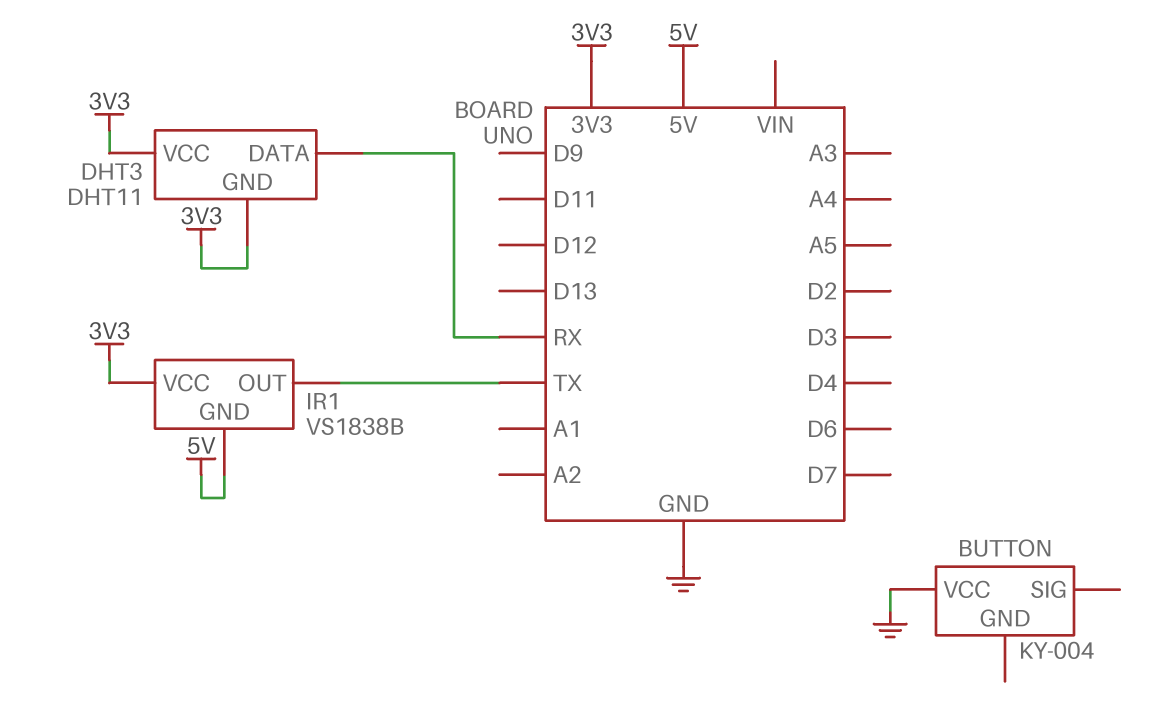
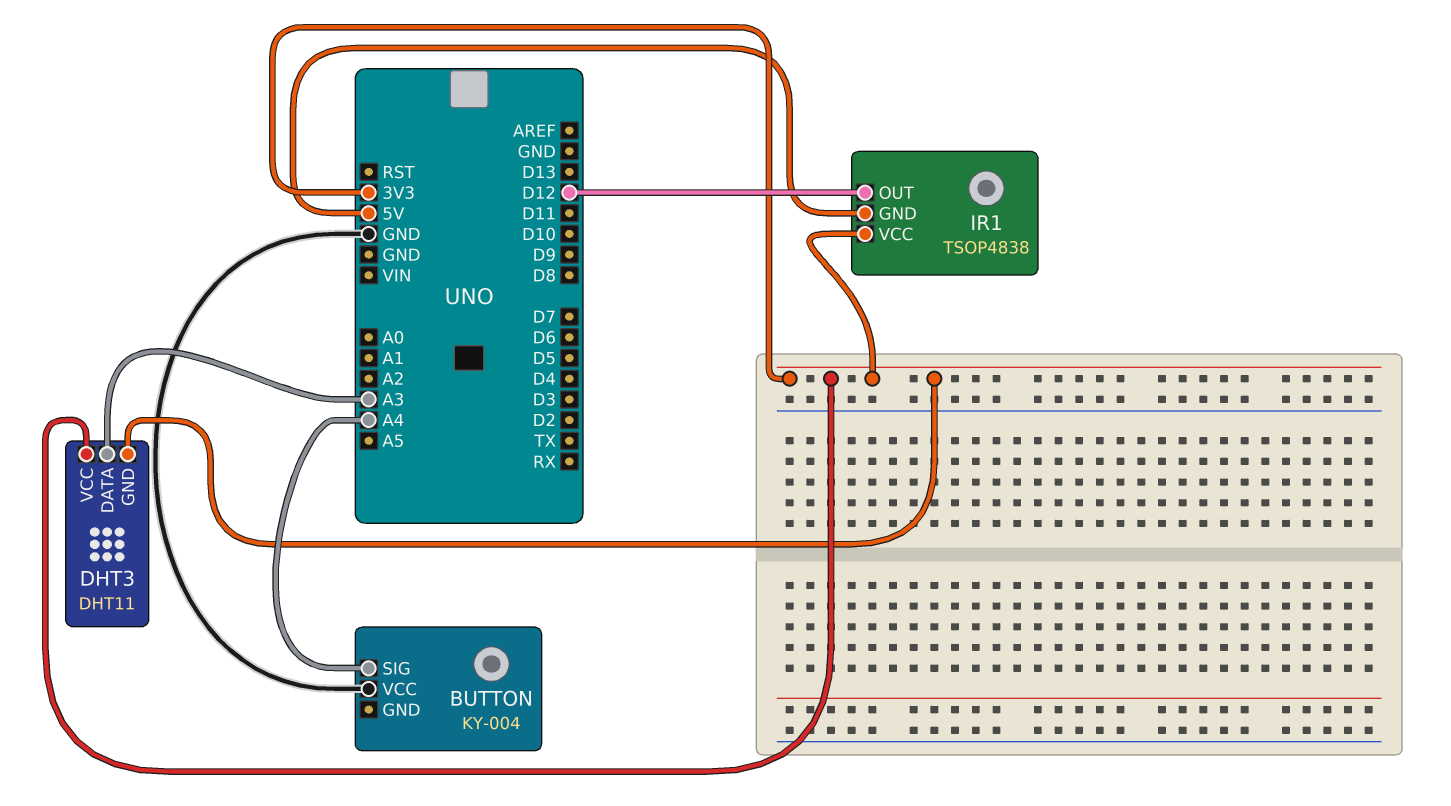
BUTTON pin SIG: none -> A4
DHT3 pin DATA: RX -> A3
IR1: VS1838B -> TSOP4838
IR1 pin OUT: TX -> D12

